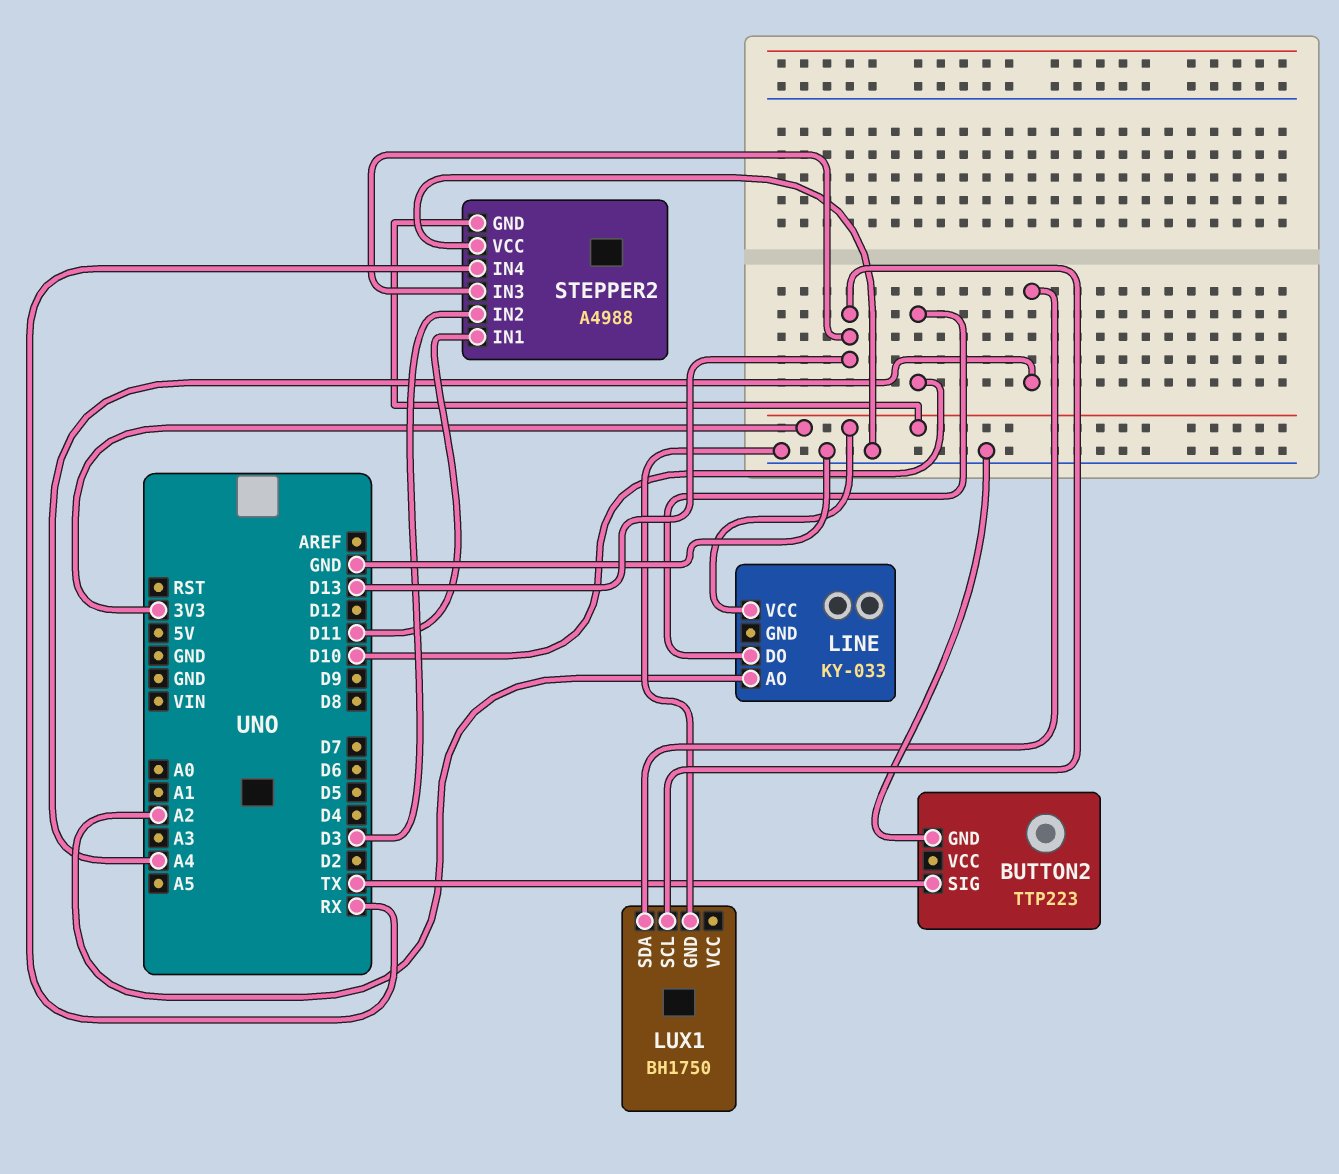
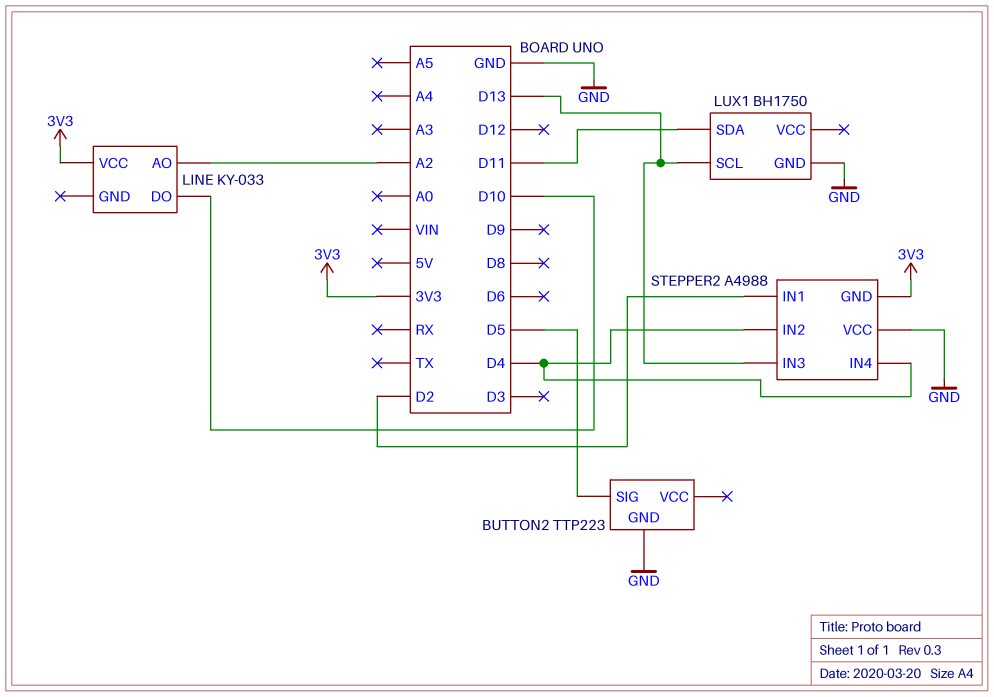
BUTTON2 pin SIG: TX -> D5
LUX1 pin SDA: A4 -> D11
STEPPER2 pin IN1: D11 -> D2
STEPPER2 pin IN2: D3 -> D4
STEPPER2 pin IN4: RX -> D4

